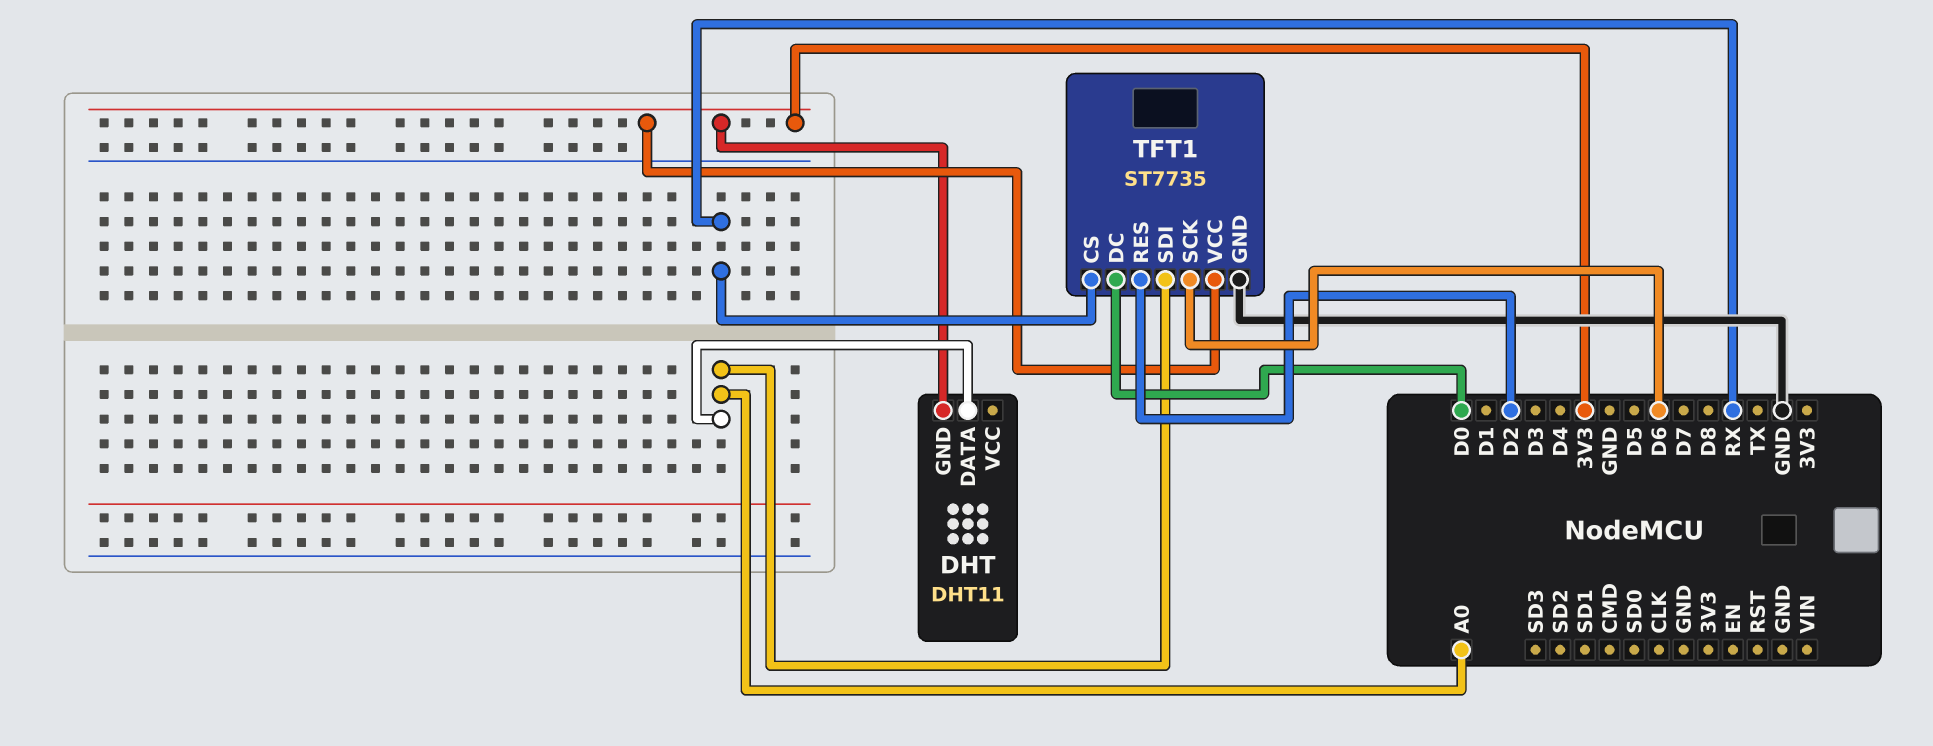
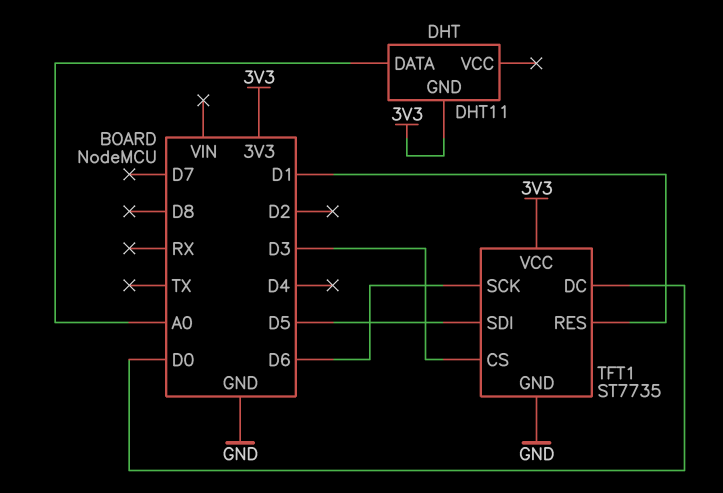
TFT1 pin CS: RX -> D3
TFT1 pin RES: D2 -> D1
TFT1 pin SDI: A0 -> D5

